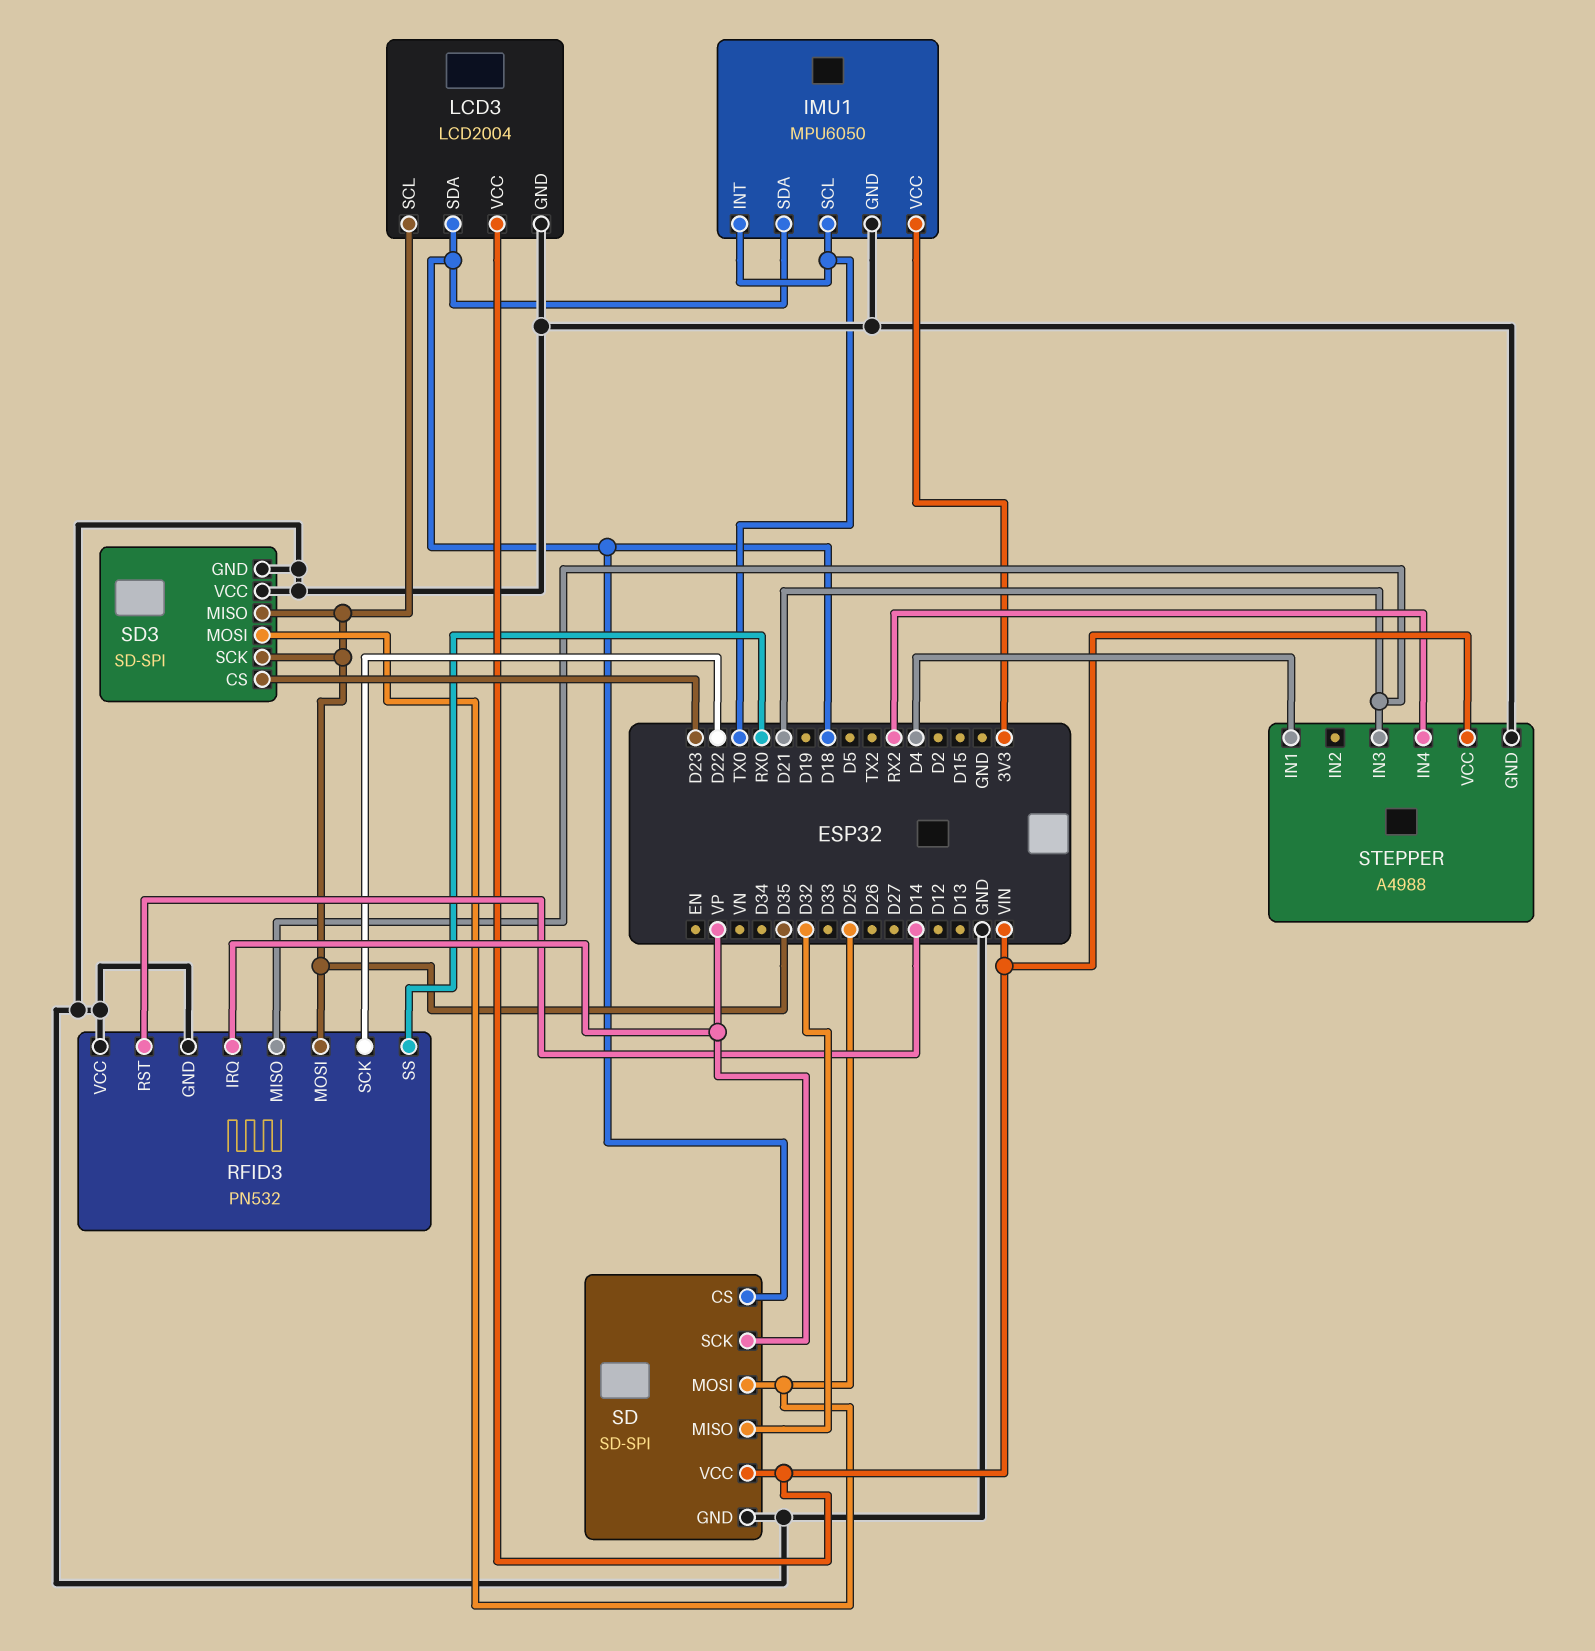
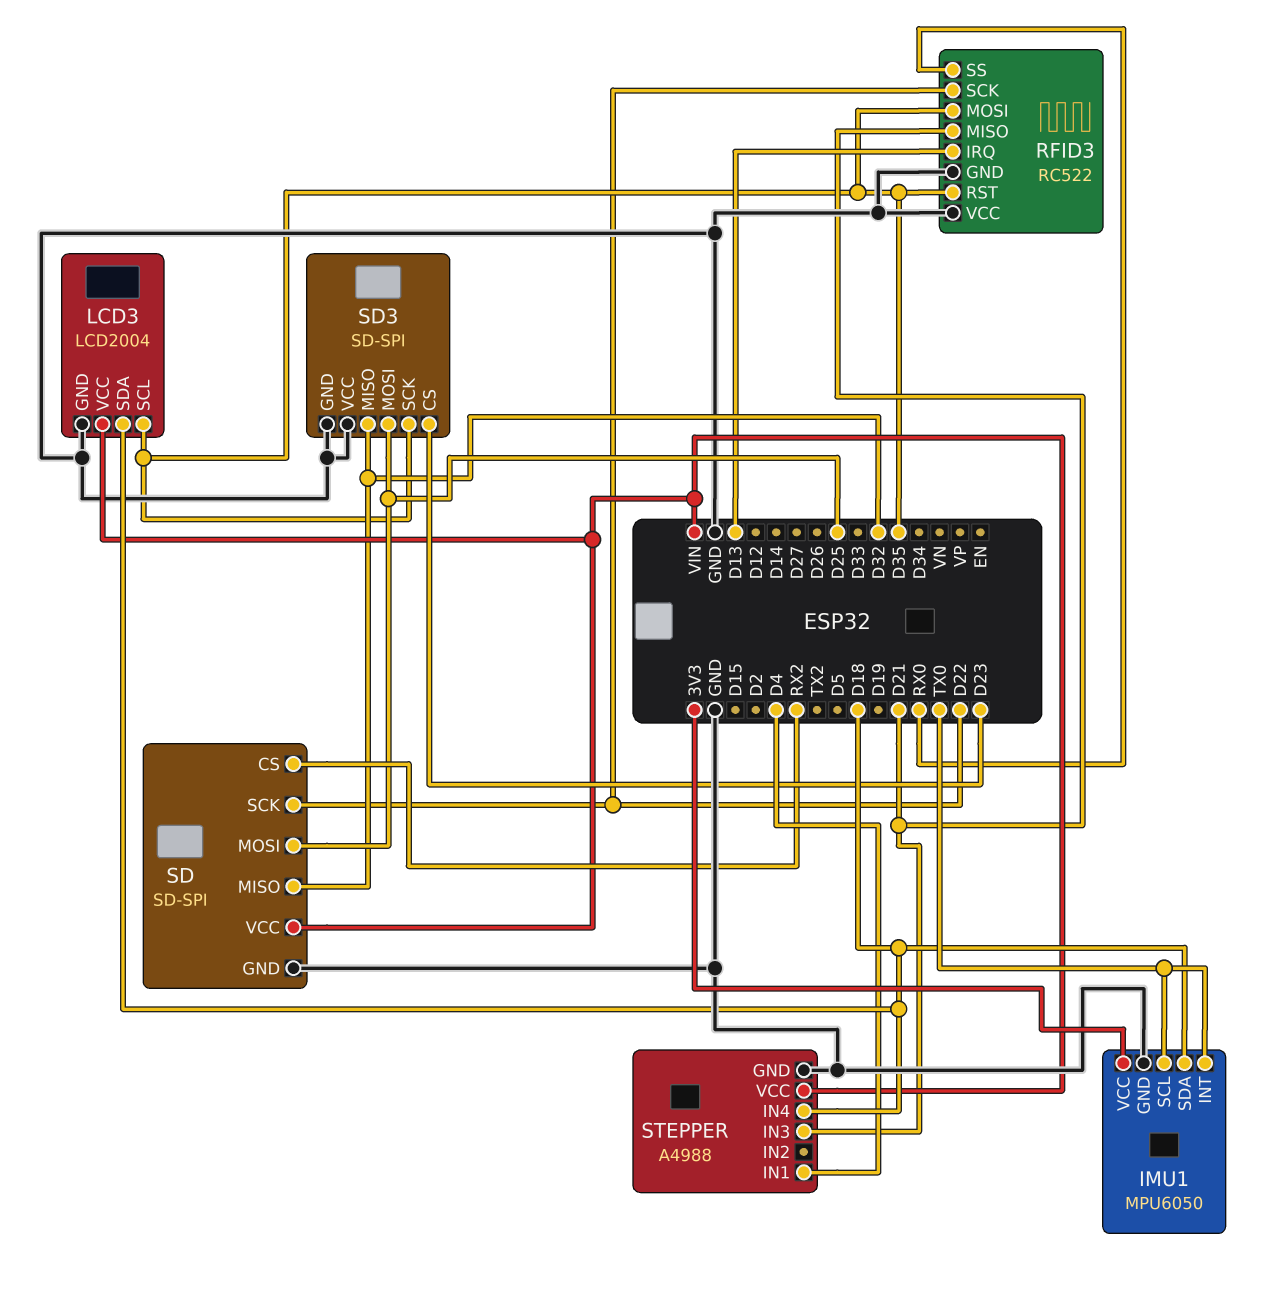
RFID3: PN532 -> RC522
RFID3 pin IRQ: VP -> D13
RFID3 pin RST: D14 -> D35
SD pin CS: D18 -> RX2
SD pin SCK: VP -> D22
SD3 pin MISO: D35 -> D32
STEPPER pin IN4: RX2 -> D18

